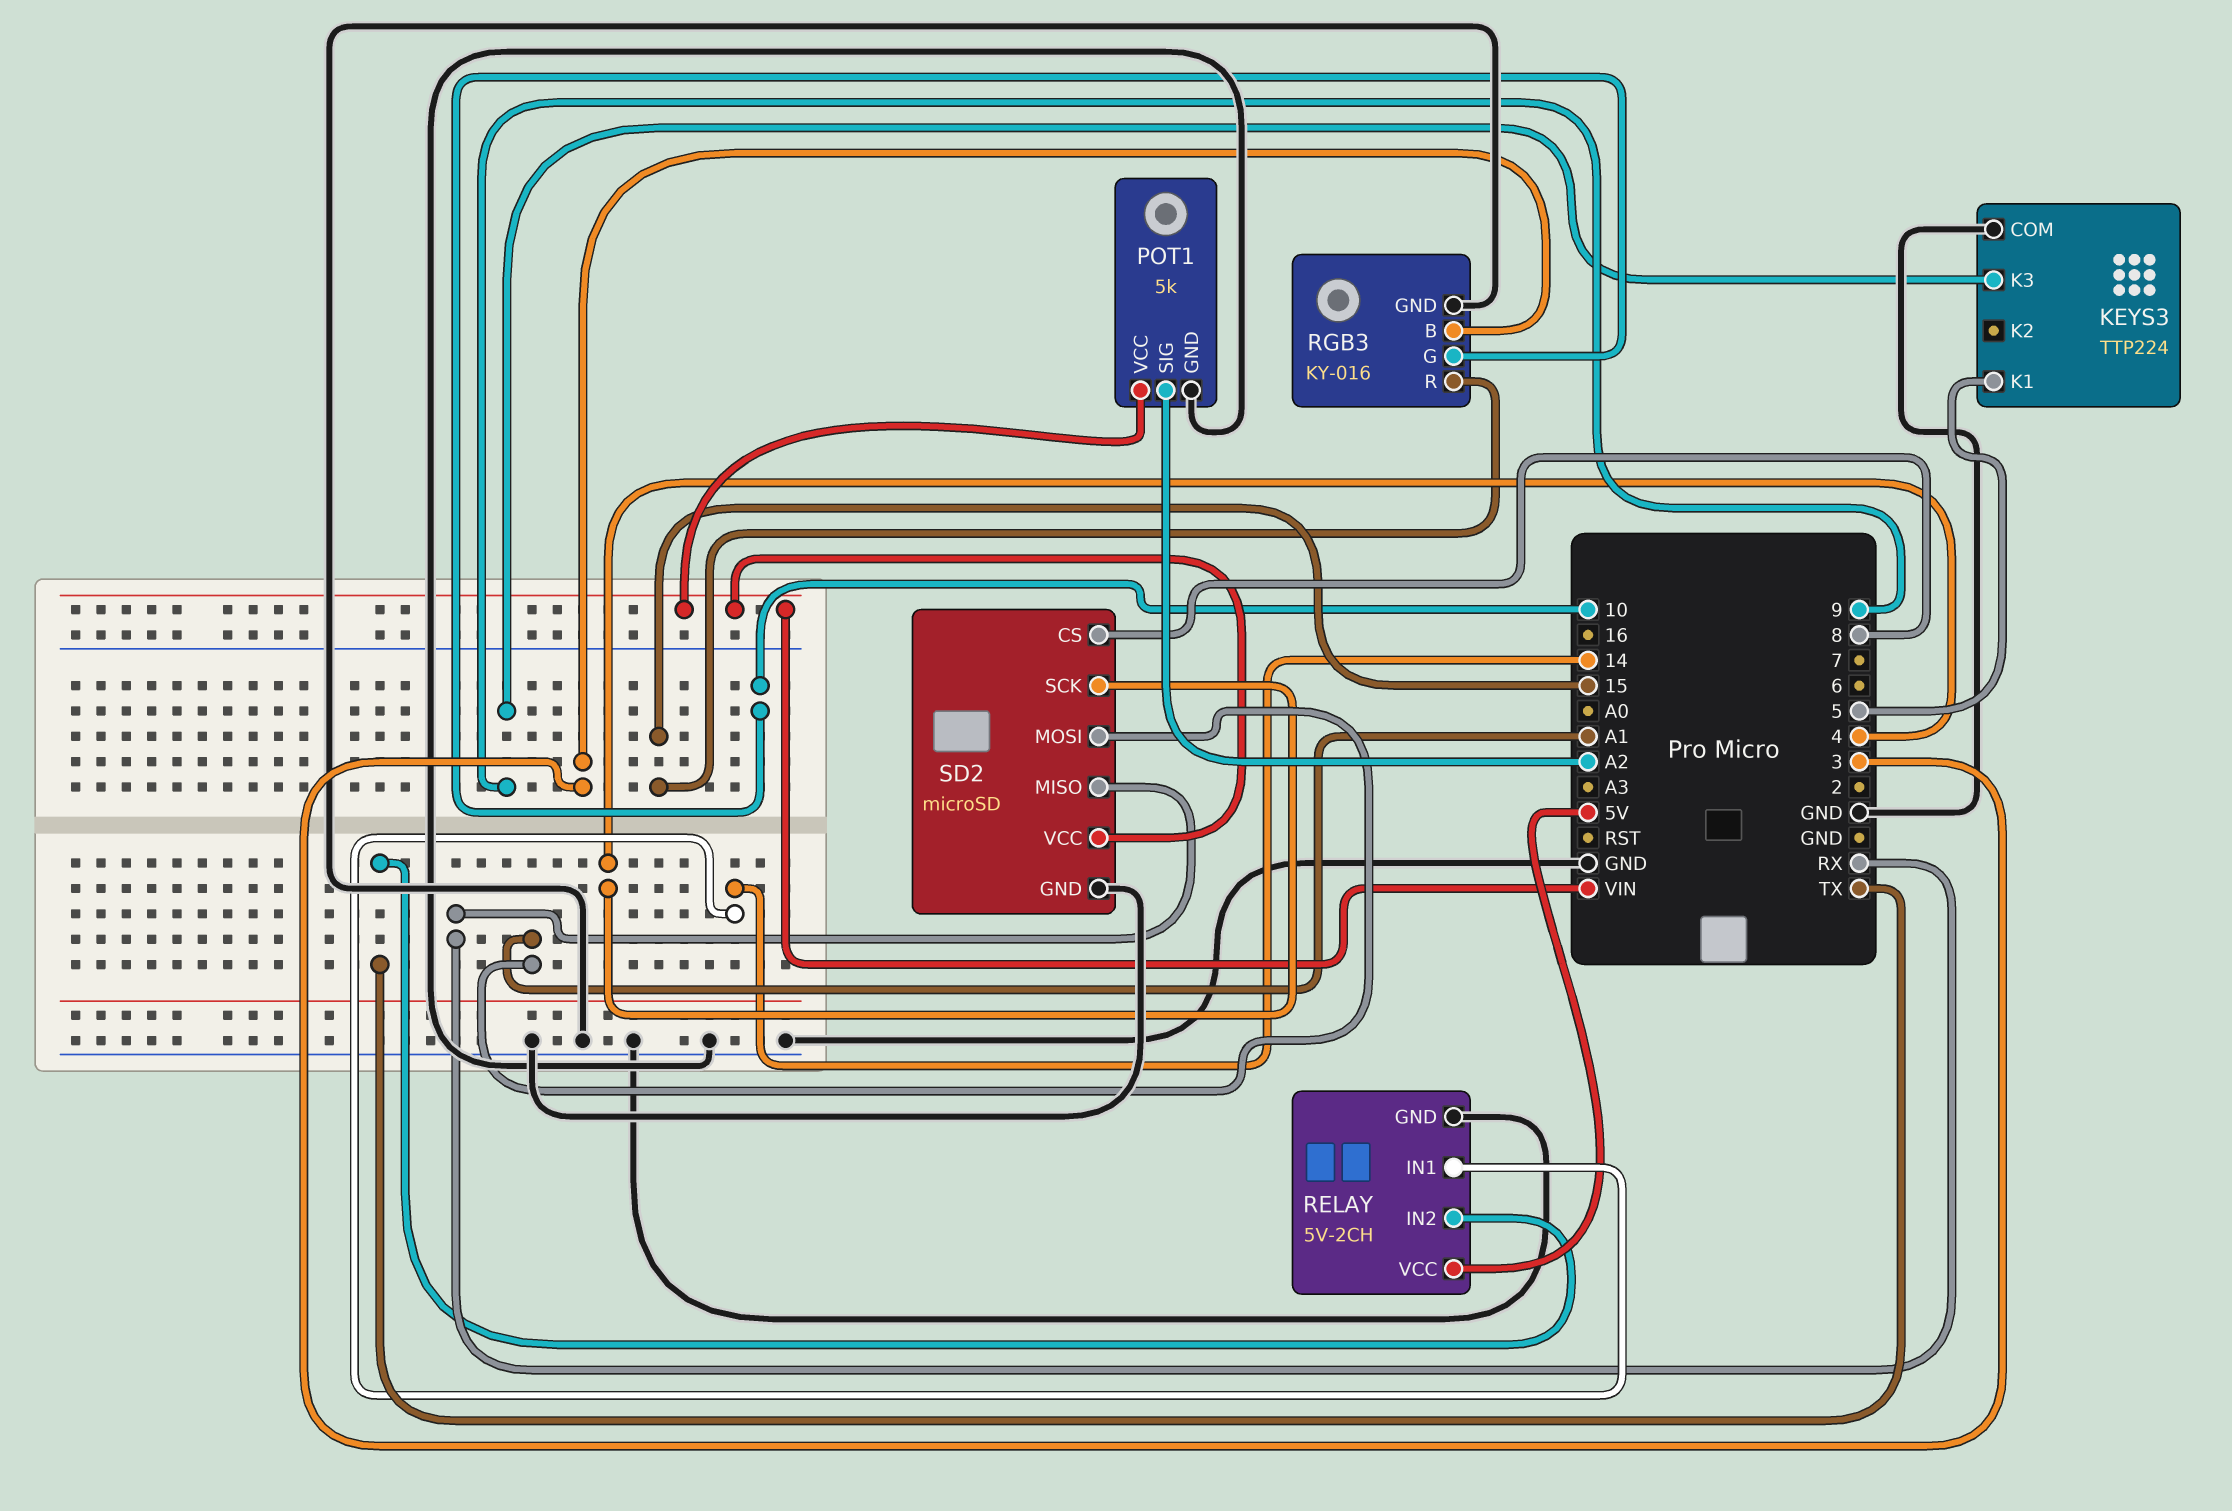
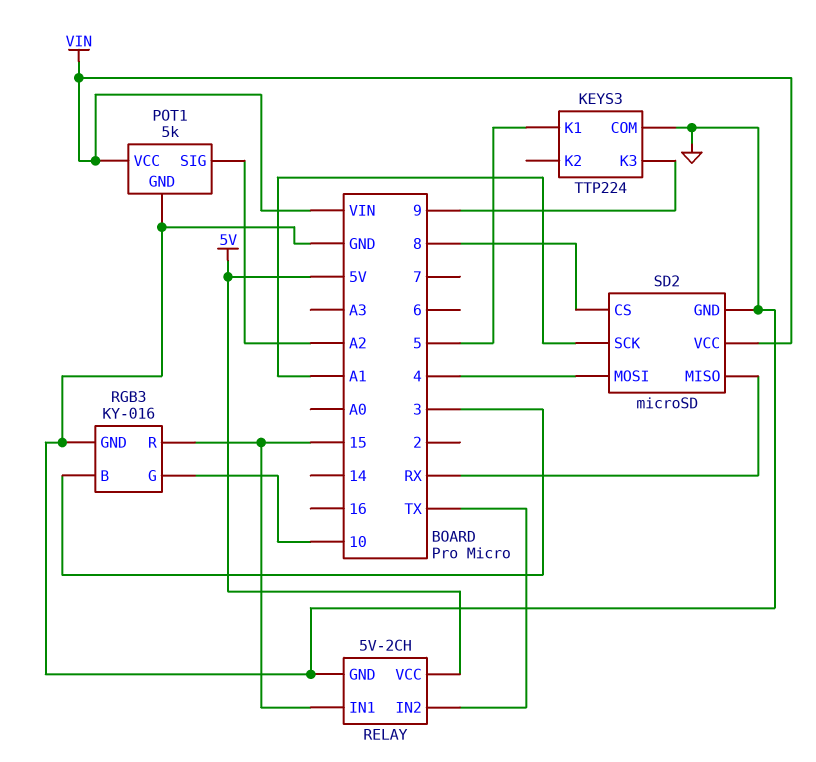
RELAY pin IN1: 14 -> 15
SD2 pin MOSI: A1 -> 4
SD2 pin SCK: 4 -> A1

